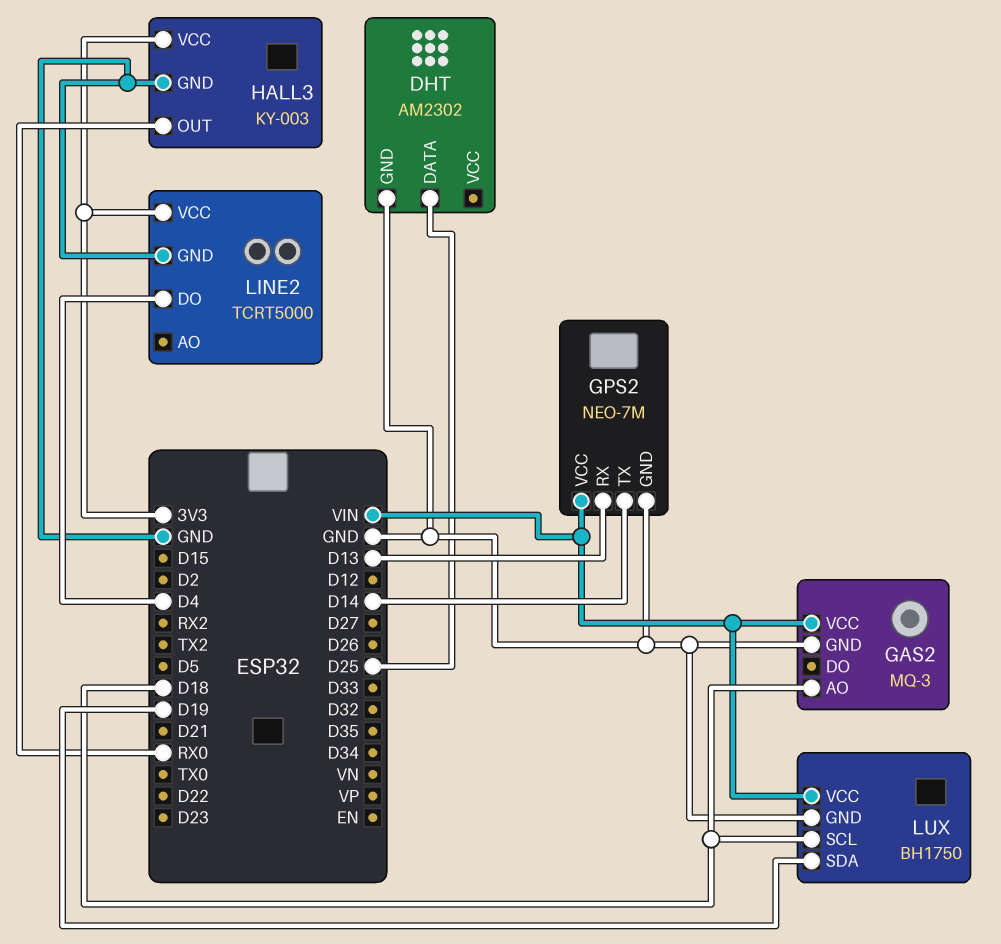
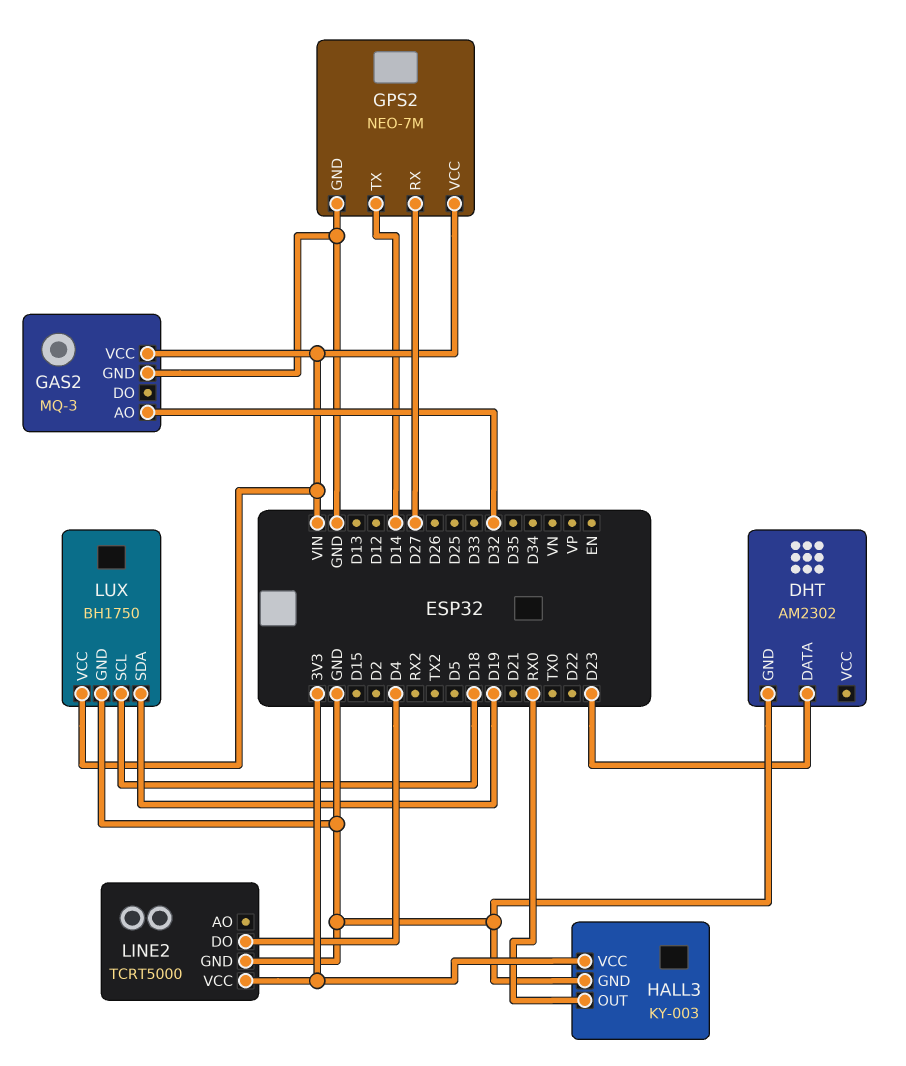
DHT pin DATA: D25 -> D23
GAS2 pin AO: D18 -> D32
GPS2 pin RX: D13 -> D27

